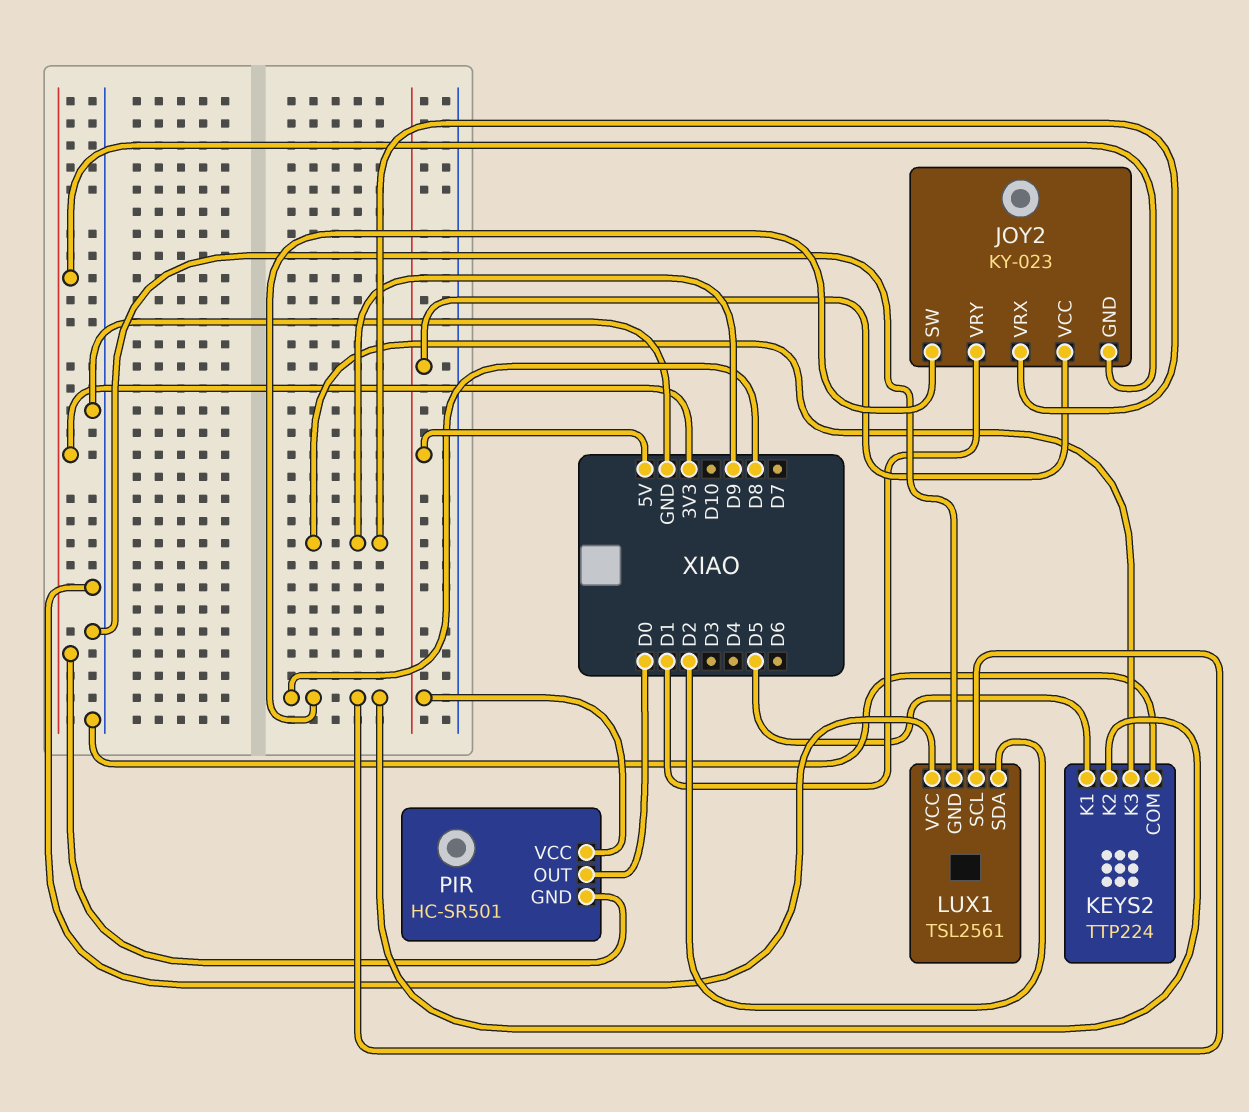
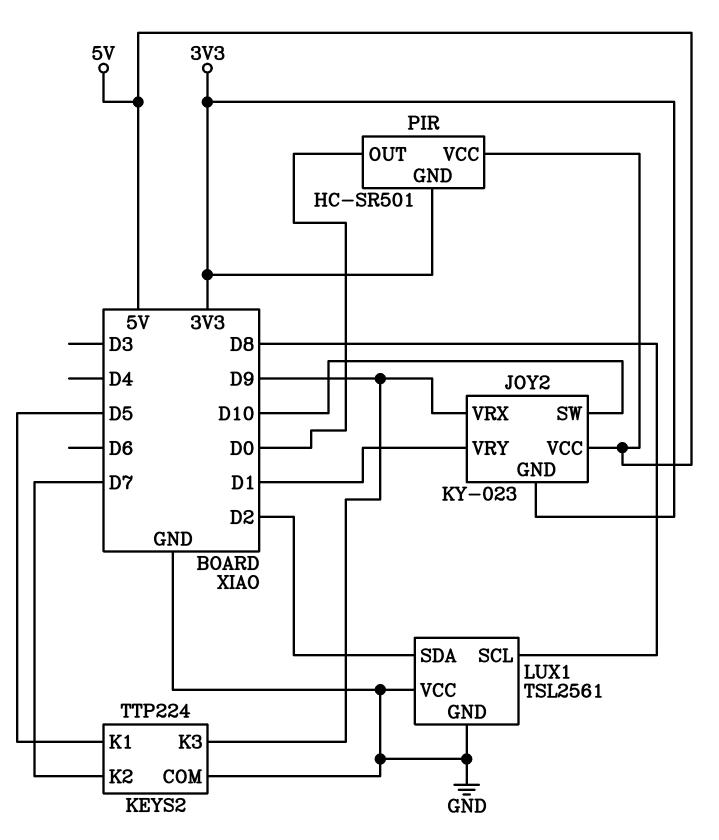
JOY2 pin SW: D8 -> D10
KEYS2 pin K2: D8 -> D7

